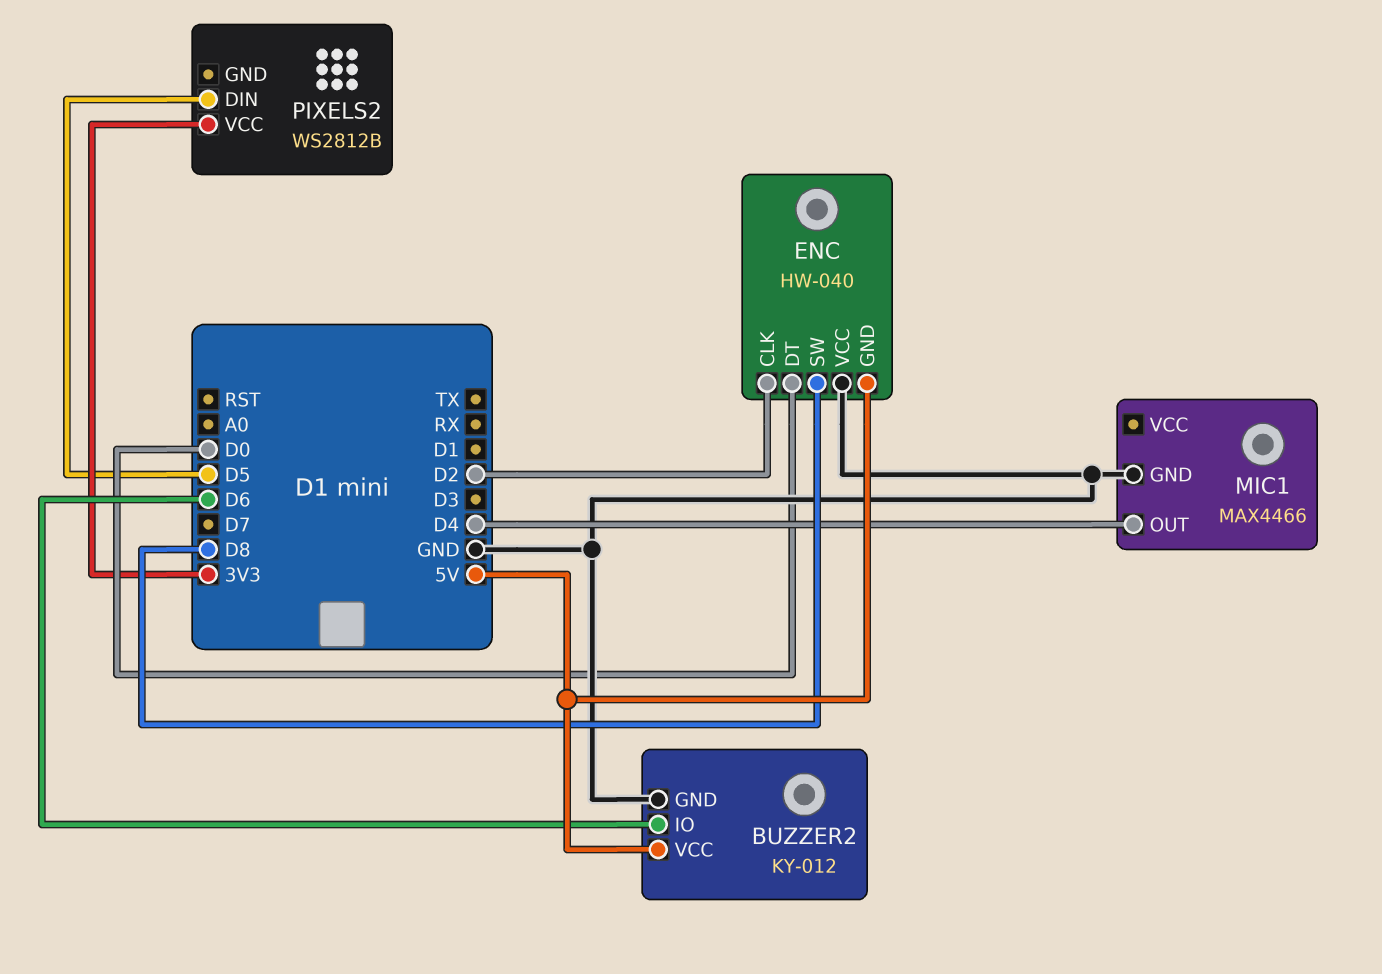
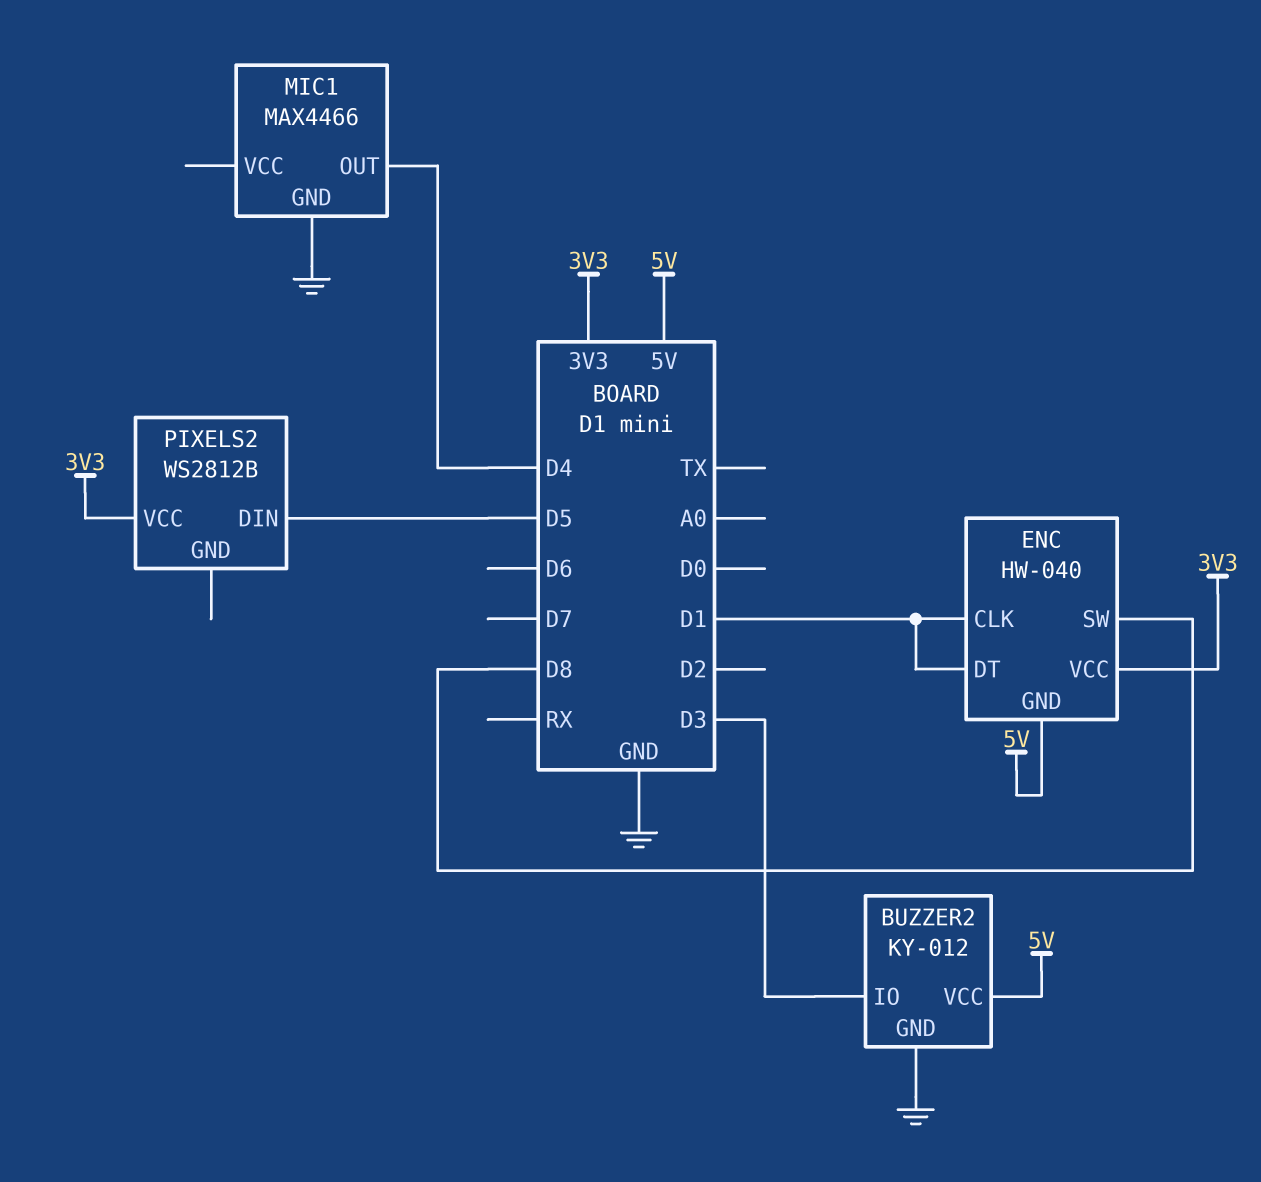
BUZZER2 pin IO: D6 -> D3
ENC pin CLK: D2 -> D1
ENC pin DT: D0 -> D1
ENC pin VCC: GND -> 3V3

